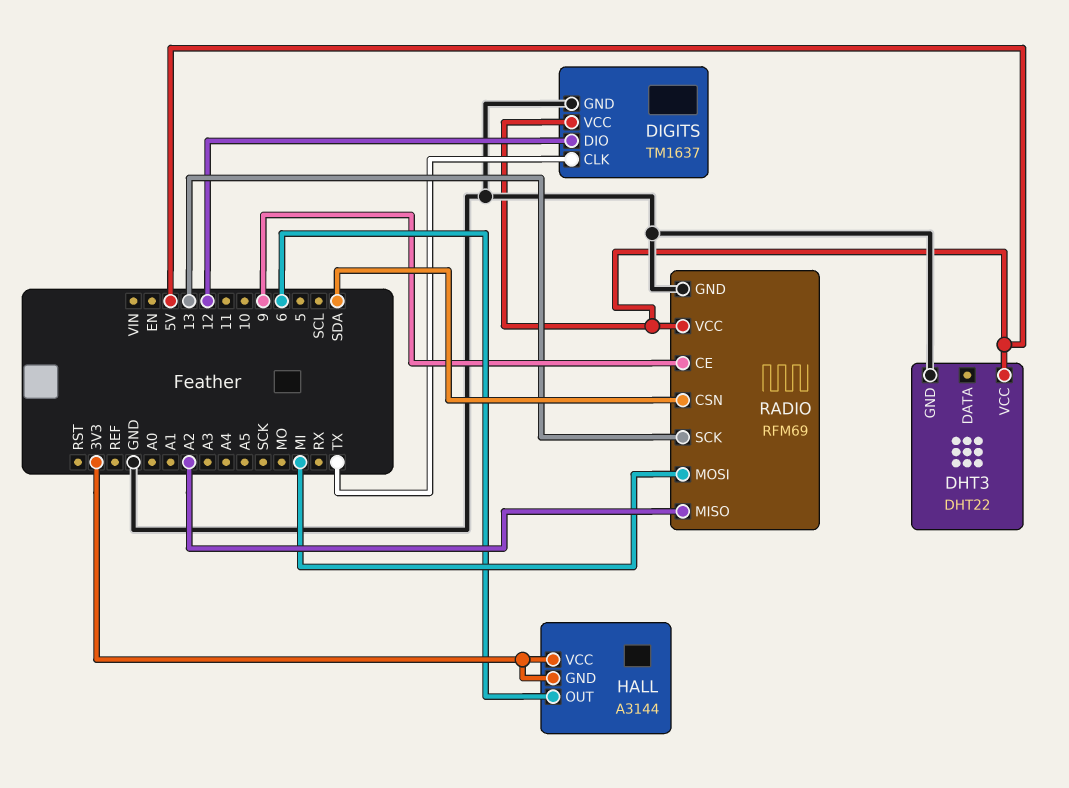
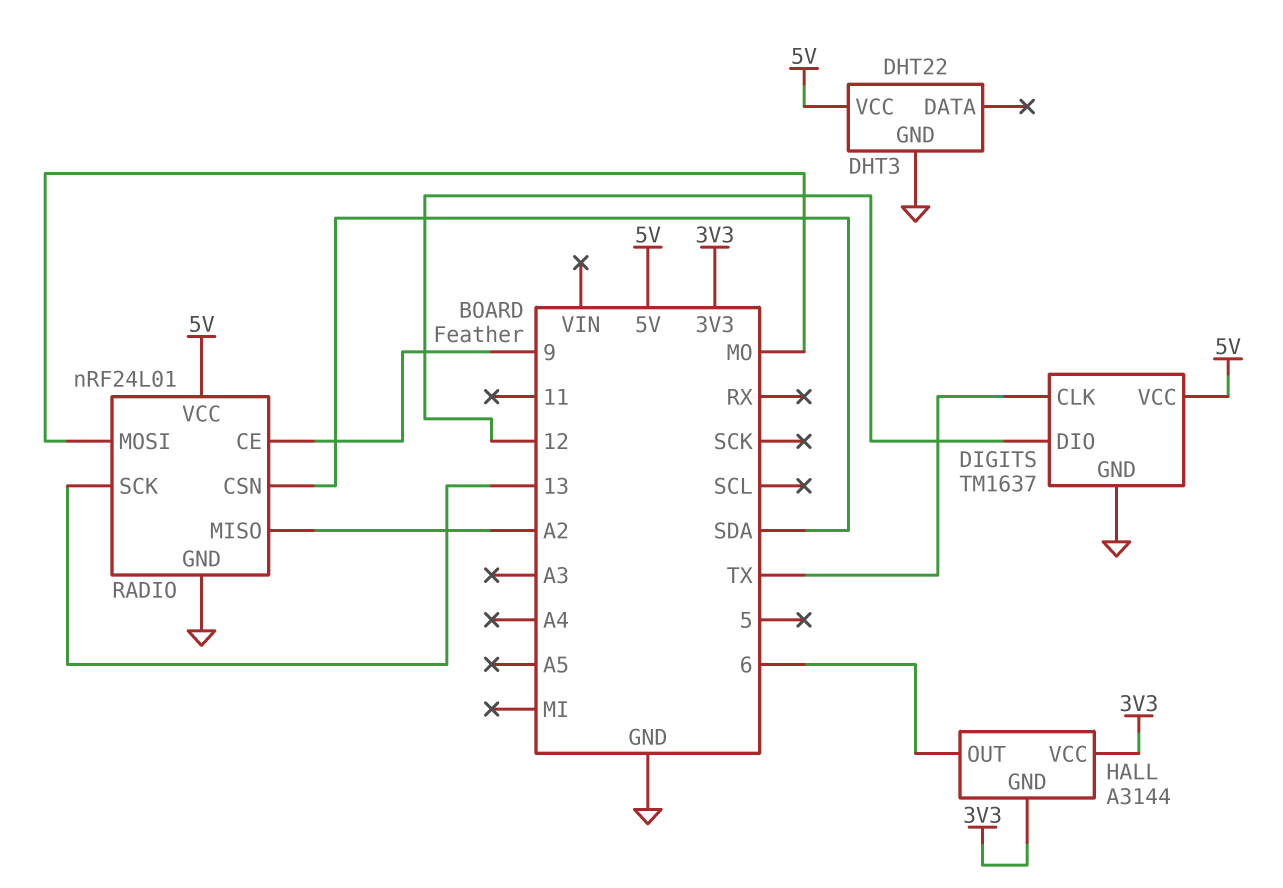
RADIO: RFM69 -> nRF24L01
RADIO pin MOSI: MI -> MO

